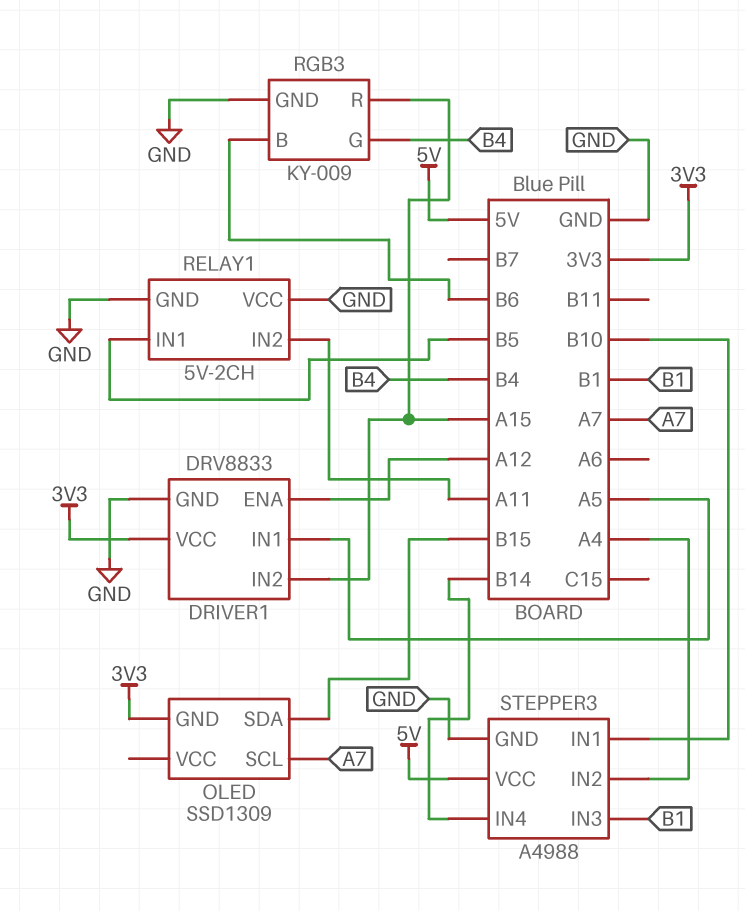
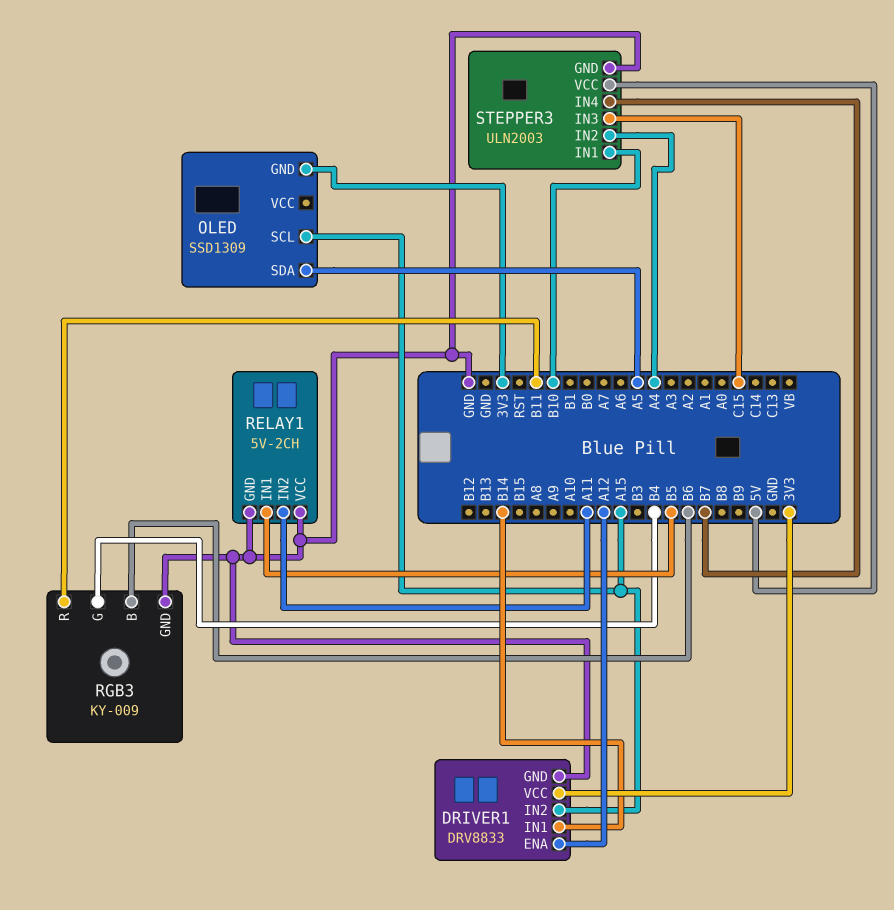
DRIVER1 pin IN1: A5 -> B14
OLED pin SCL: A7 -> A15
OLED pin SDA: B15 -> A5
RGB3 pin R: A15 -> B11
STEPPER3: A4988 -> ULN2003
STEPPER3 pin IN3: B1 -> C15
STEPPER3 pin IN4: B14 -> B7

